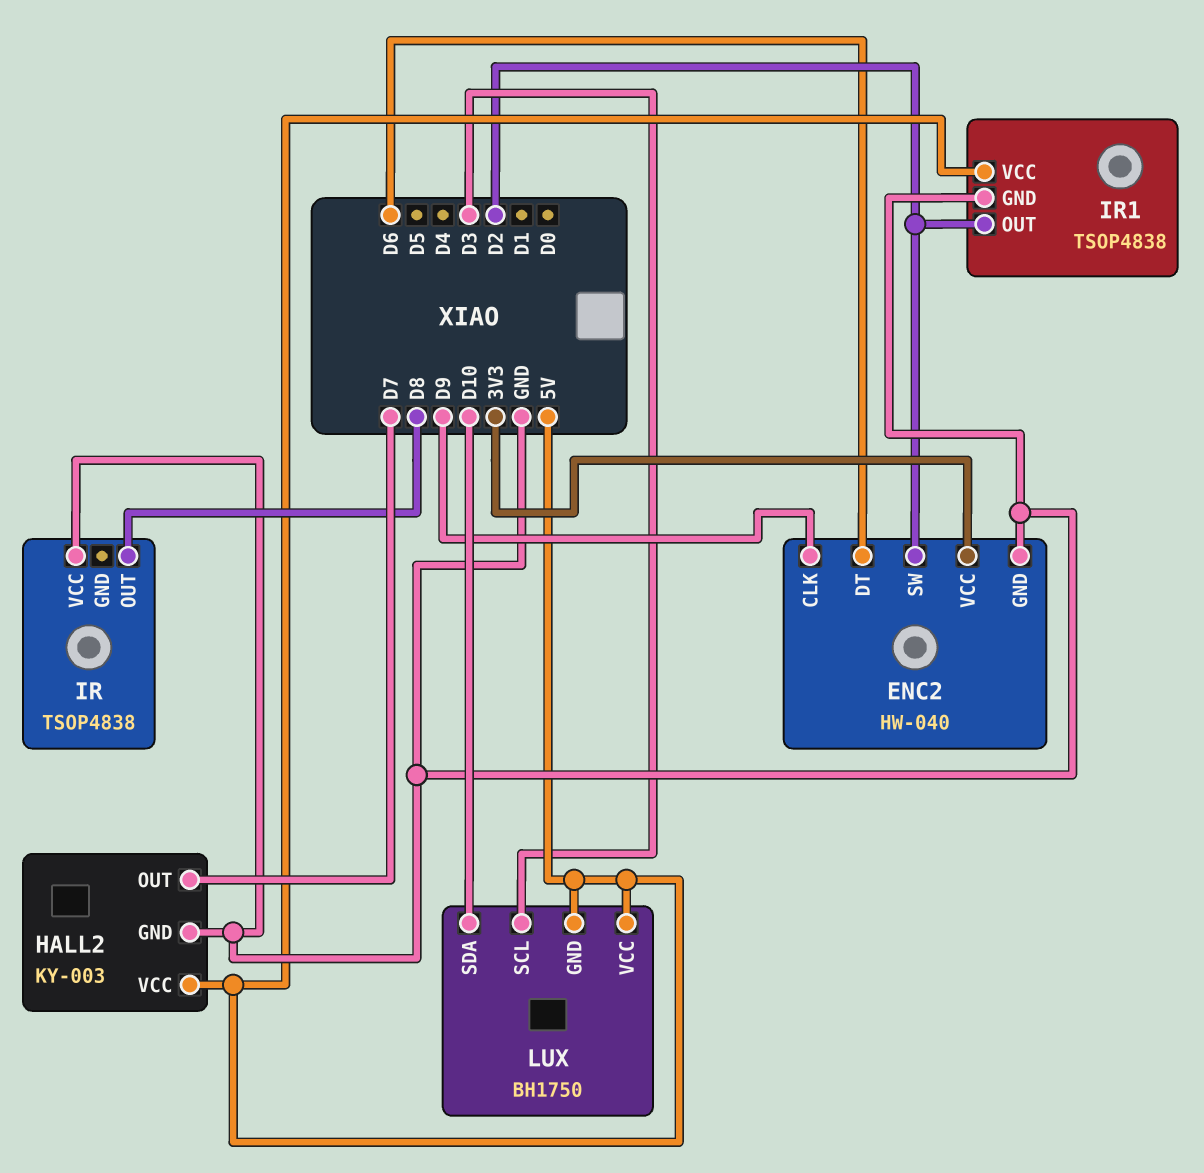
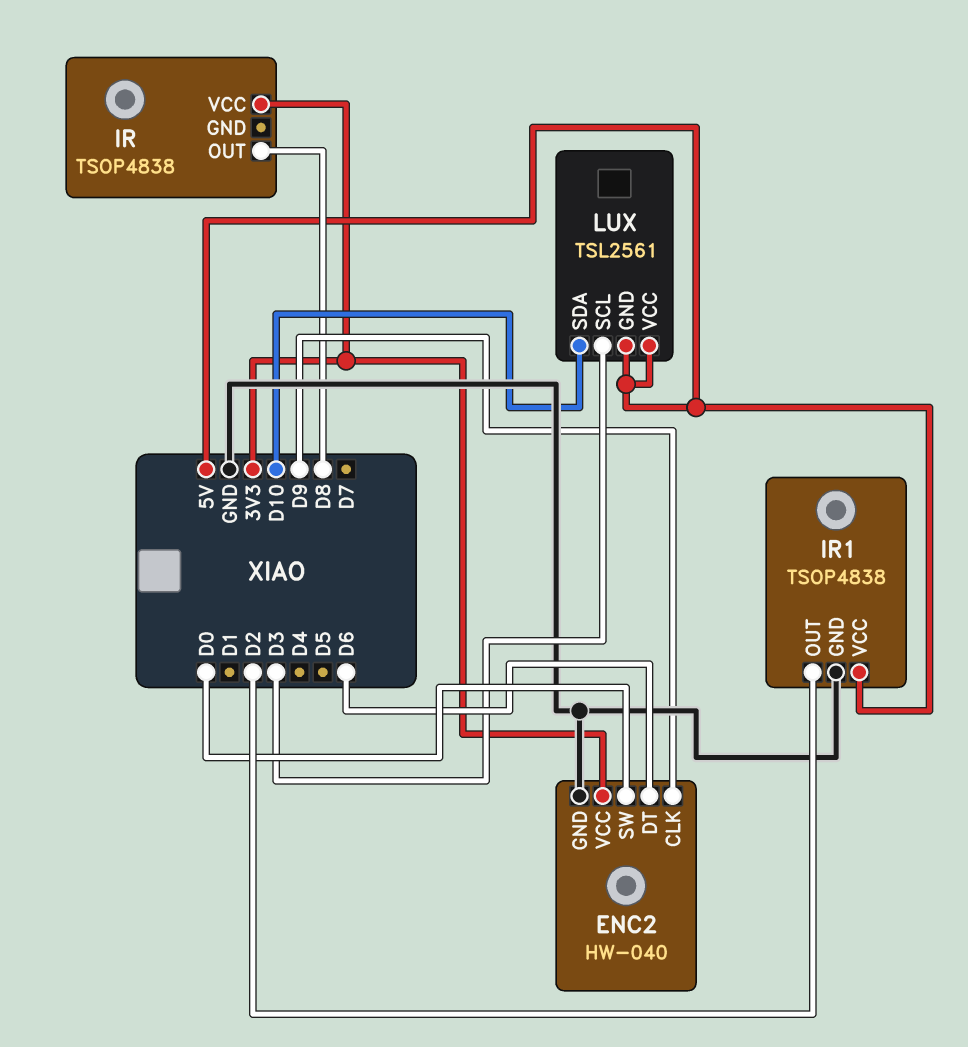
ENC2 pin SW: D2 -> D0
HALL2: KY-003 -> none
HALL2 pin GND: GND -> none
HALL2 pin OUT: D7 -> none
HALL2 pin VCC: 5V -> none
IR pin VCC: GND -> 3V3
LUX: BH1750 -> TSL2561

